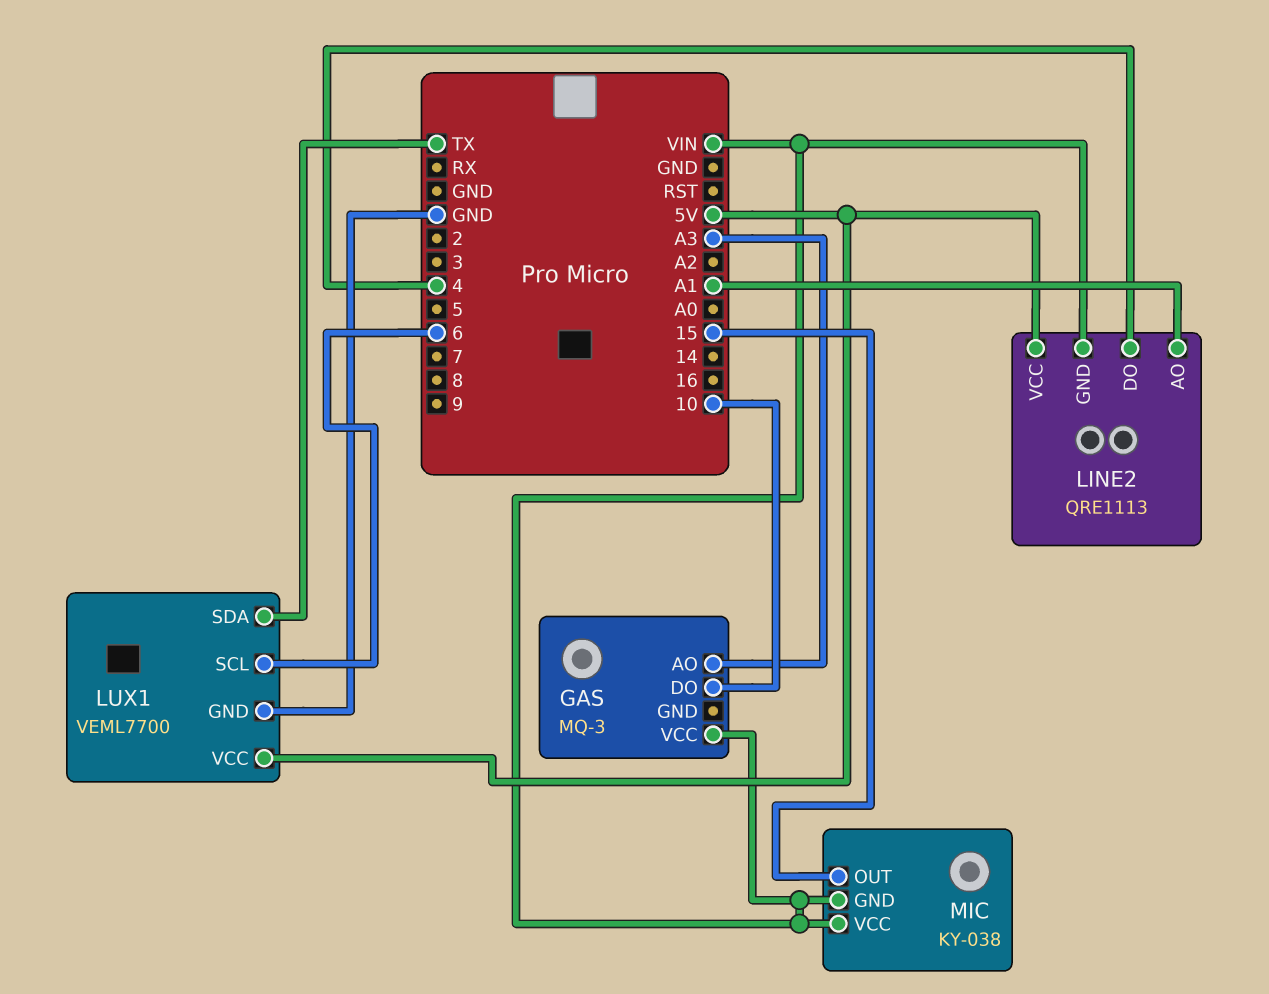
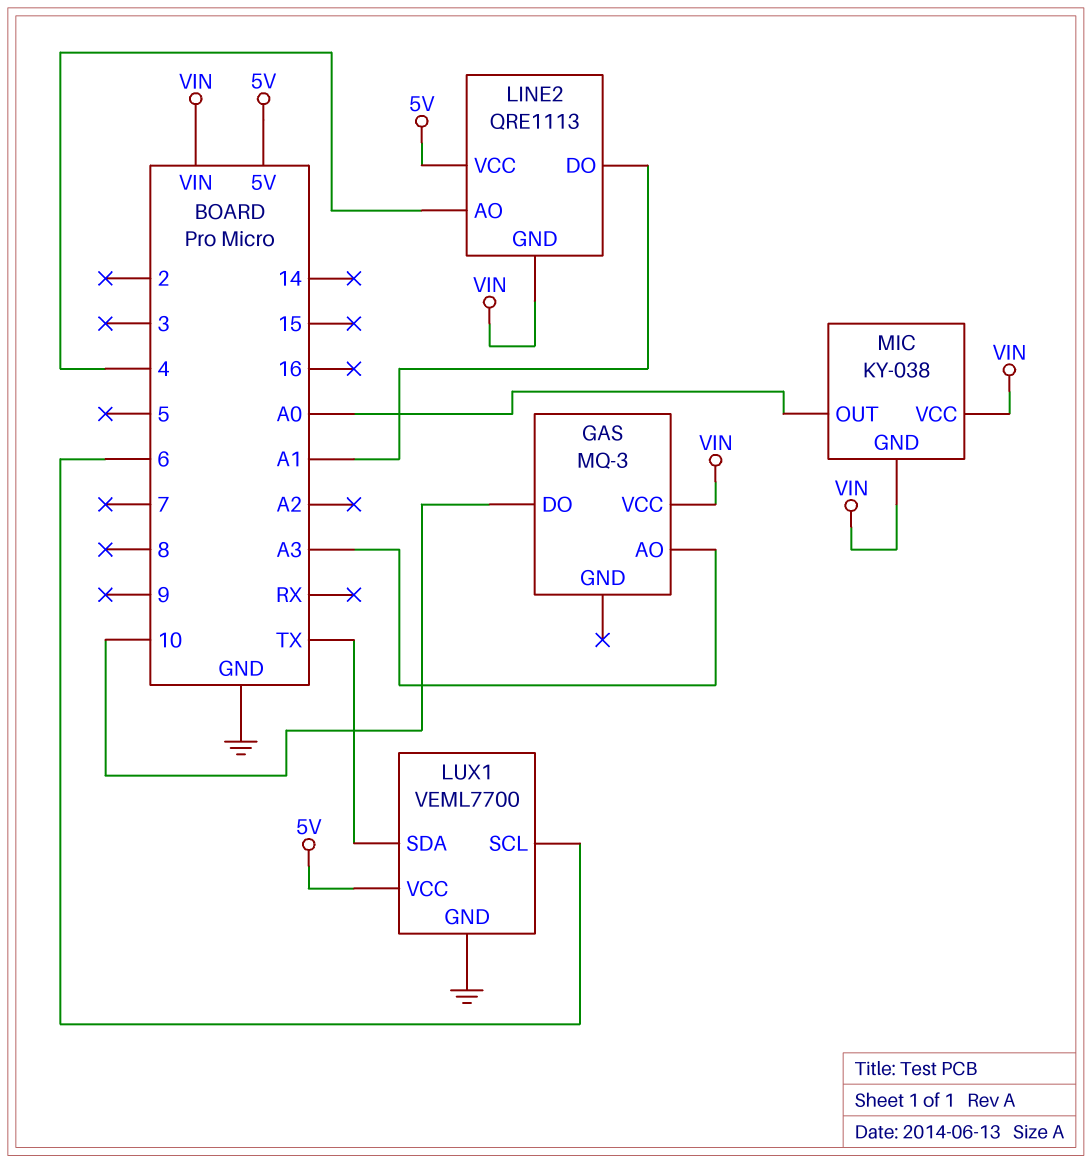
LINE2 pin AO: A1 -> 4
LINE2 pin DO: 4 -> A1
MIC pin OUT: 15 -> A0

